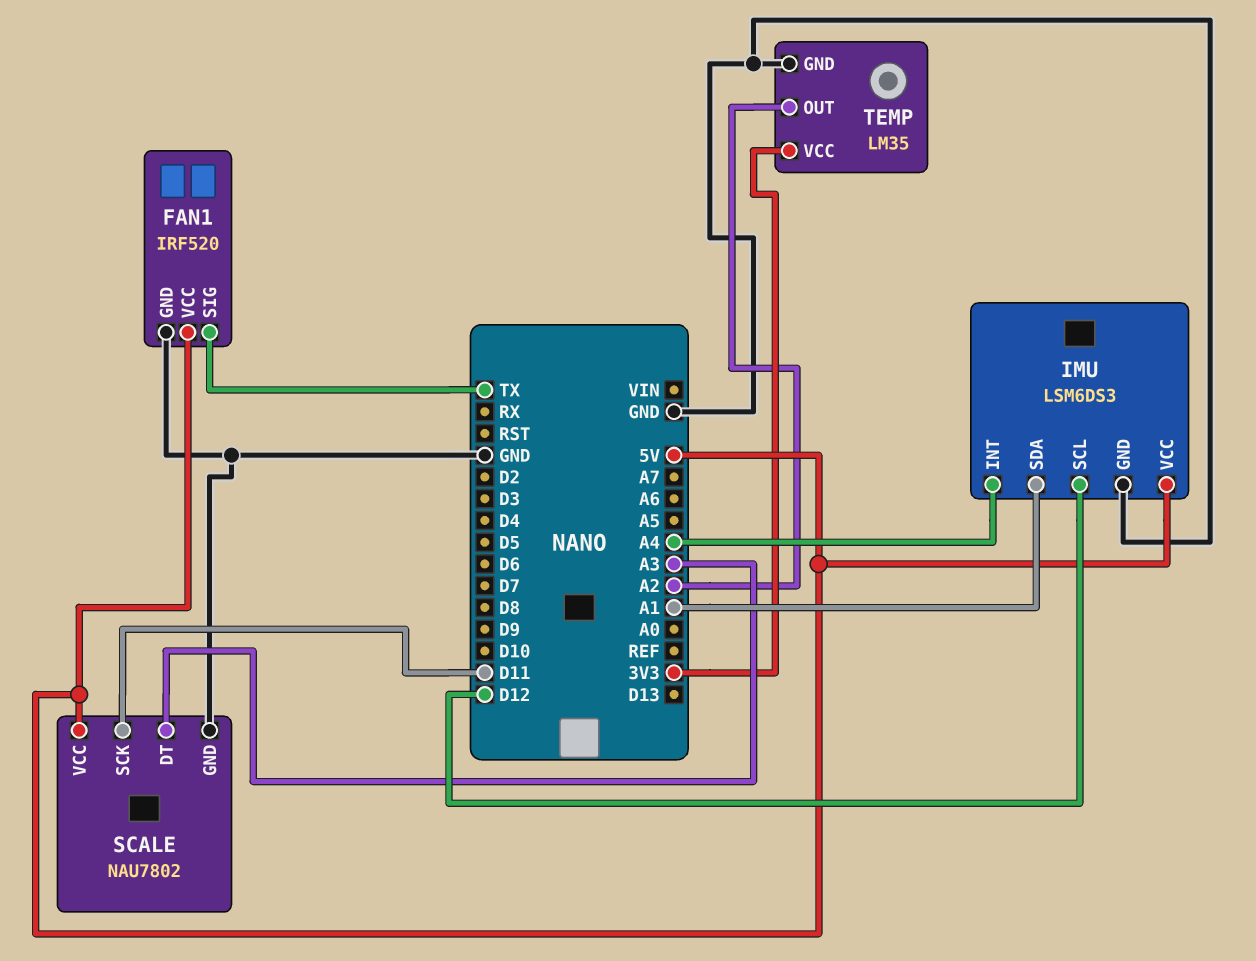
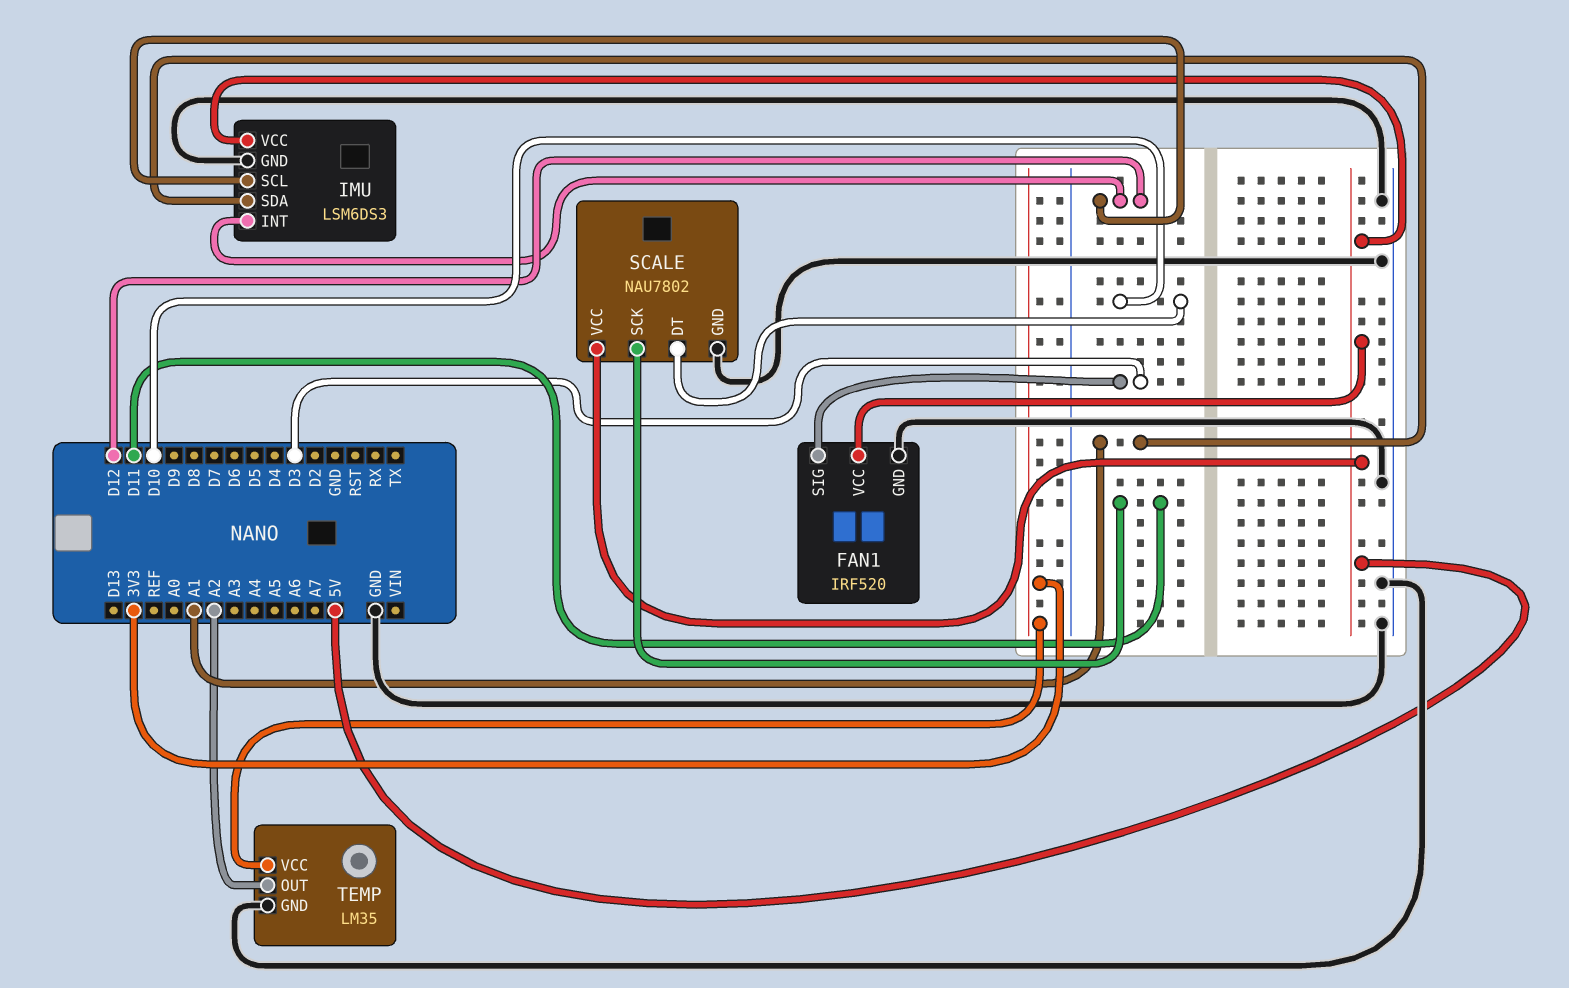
FAN1 pin SIG: TX -> D3
IMU pin INT: A4 -> D12
SCALE pin DT: A3 -> D10

